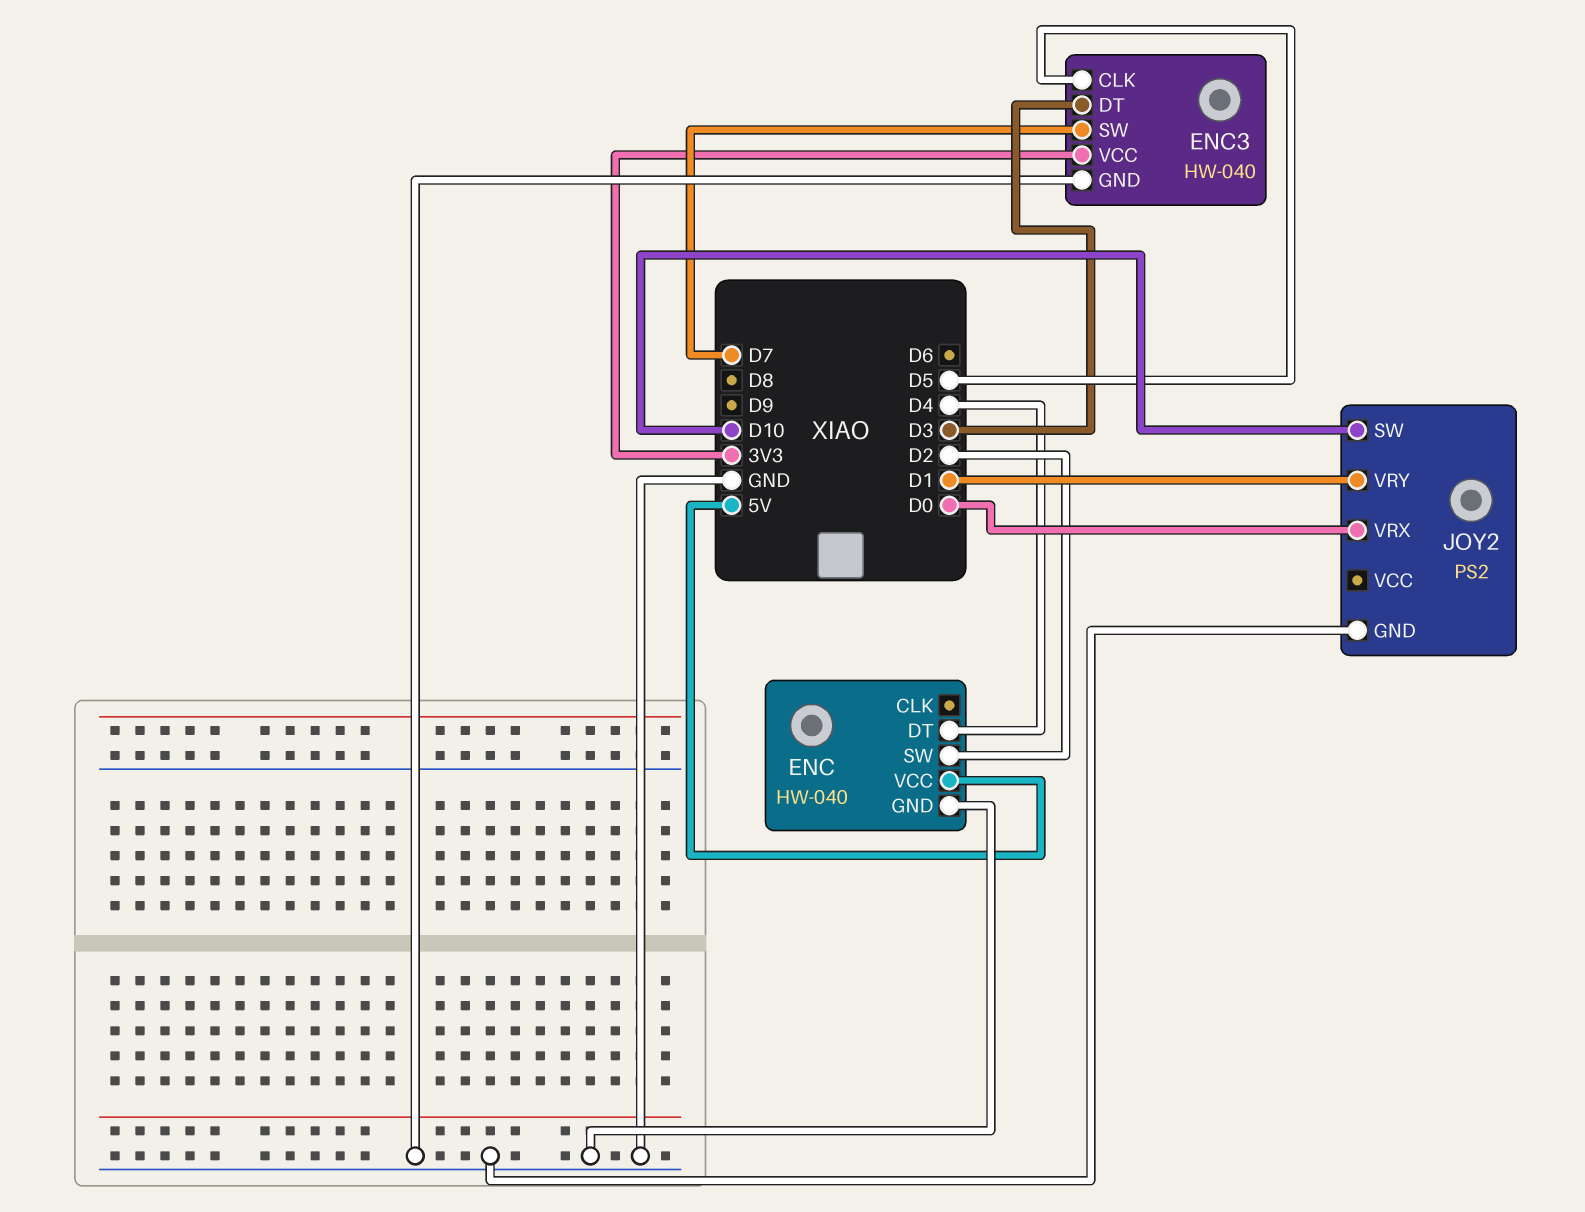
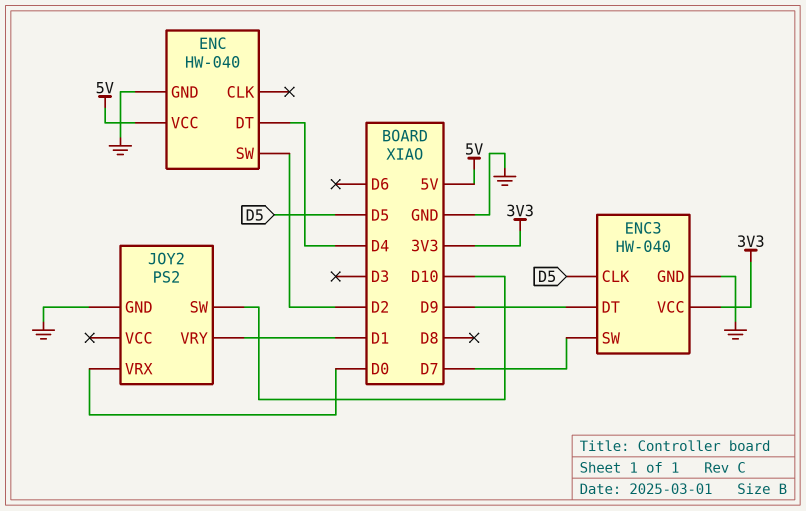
ENC3 pin DT: D3 -> D9

